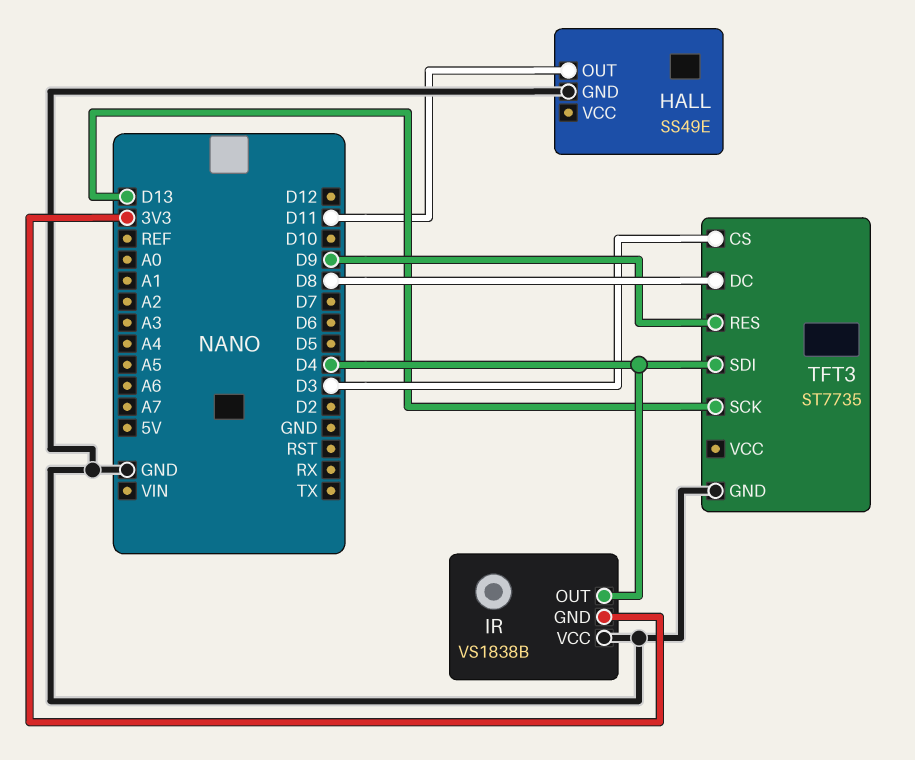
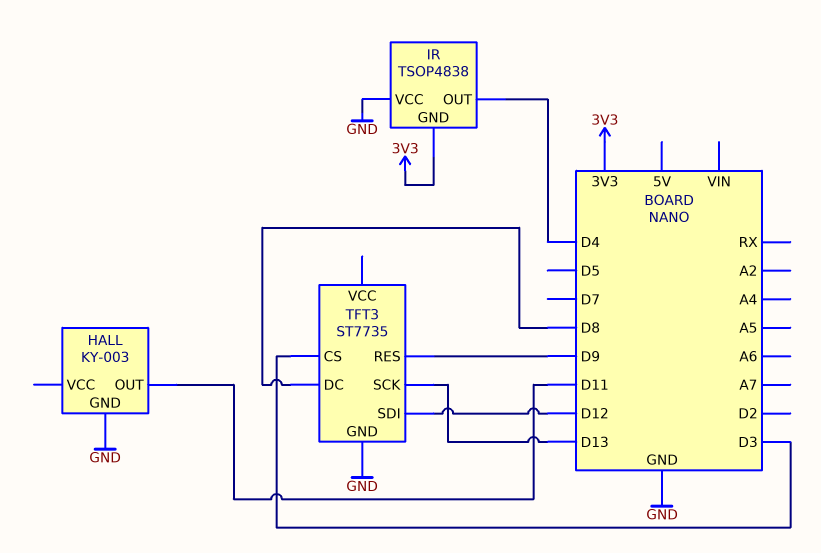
HALL: SS49E -> KY-003
IR: VS1838B -> TSOP4838
TFT3 pin SDI: D4 -> D12

